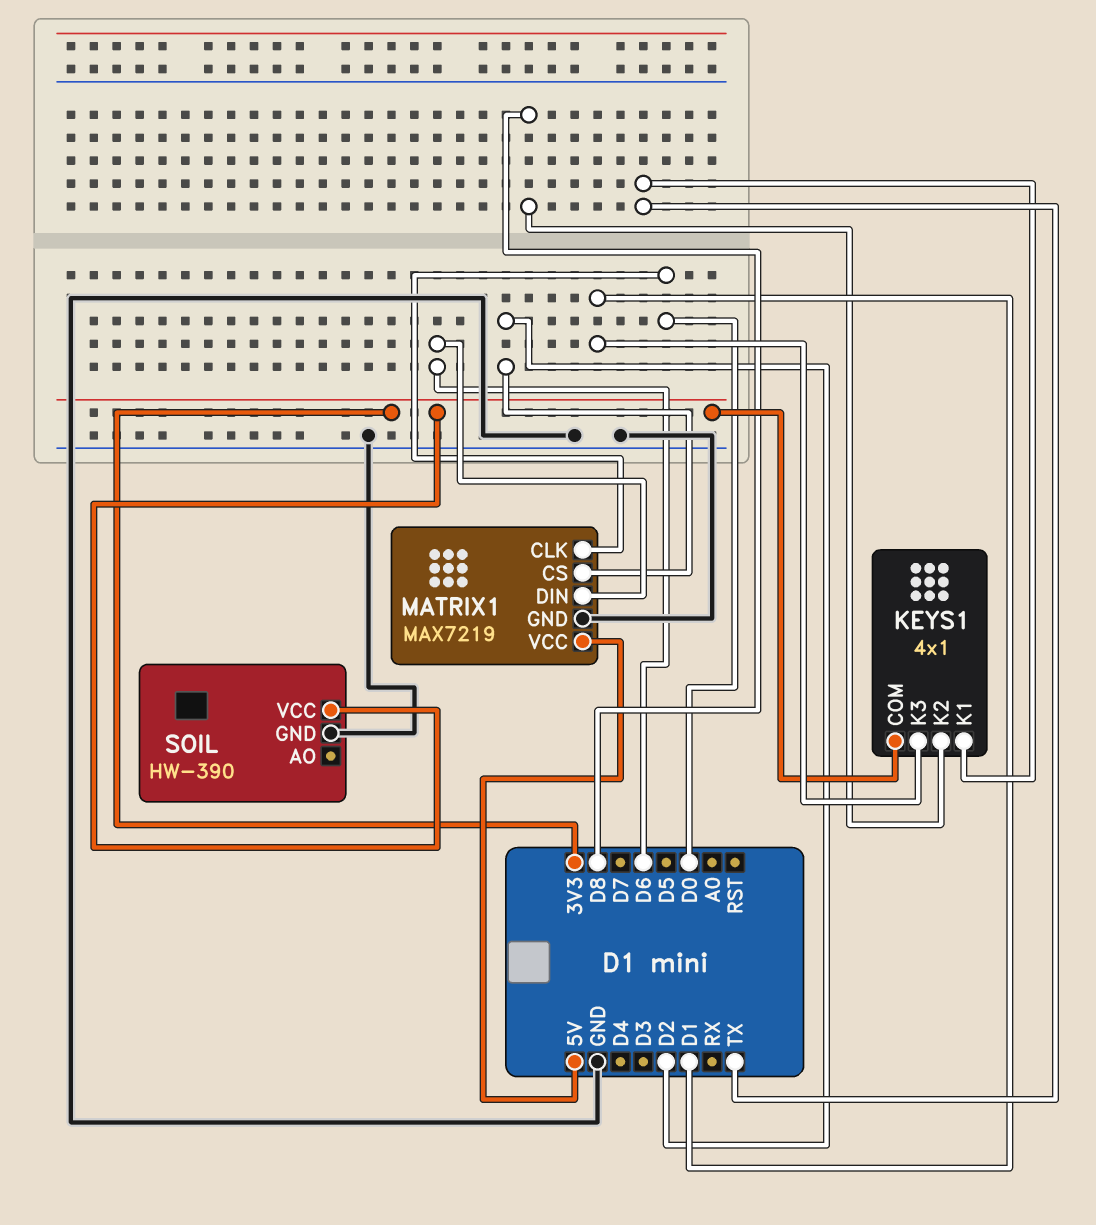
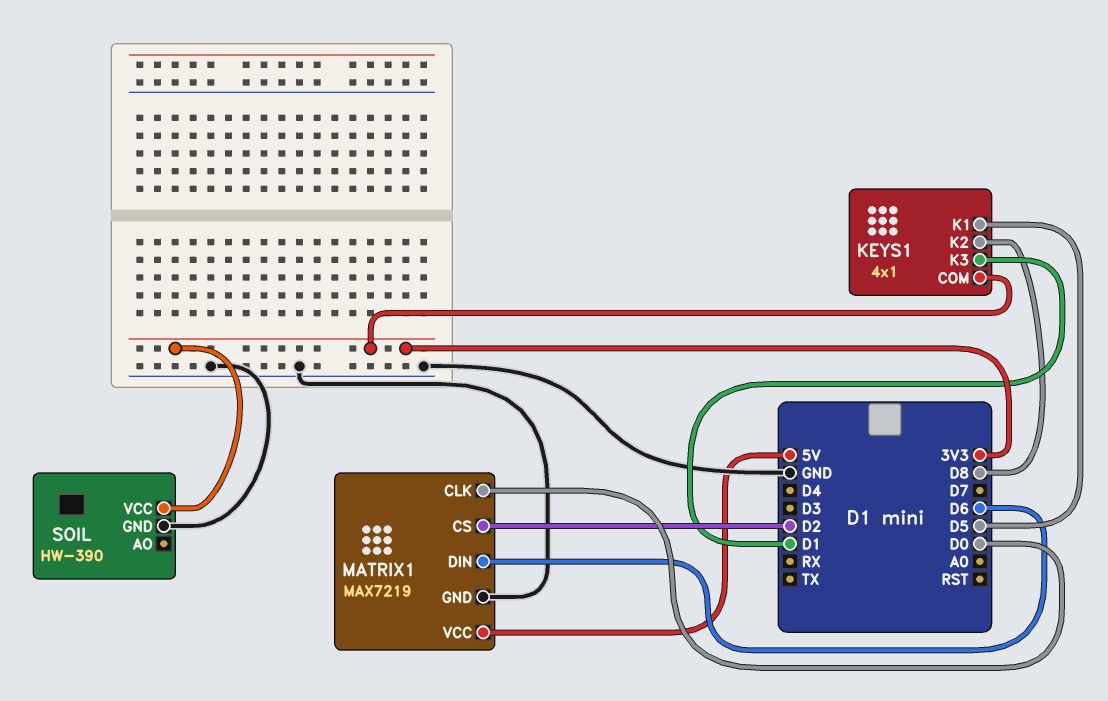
KEYS1 pin K1: TX -> D5

